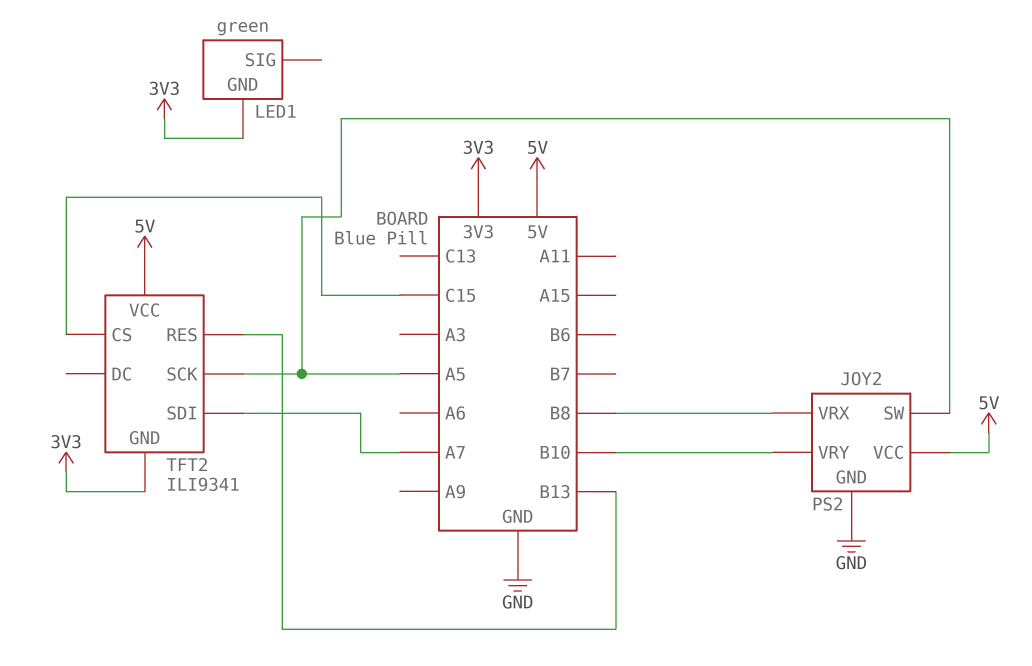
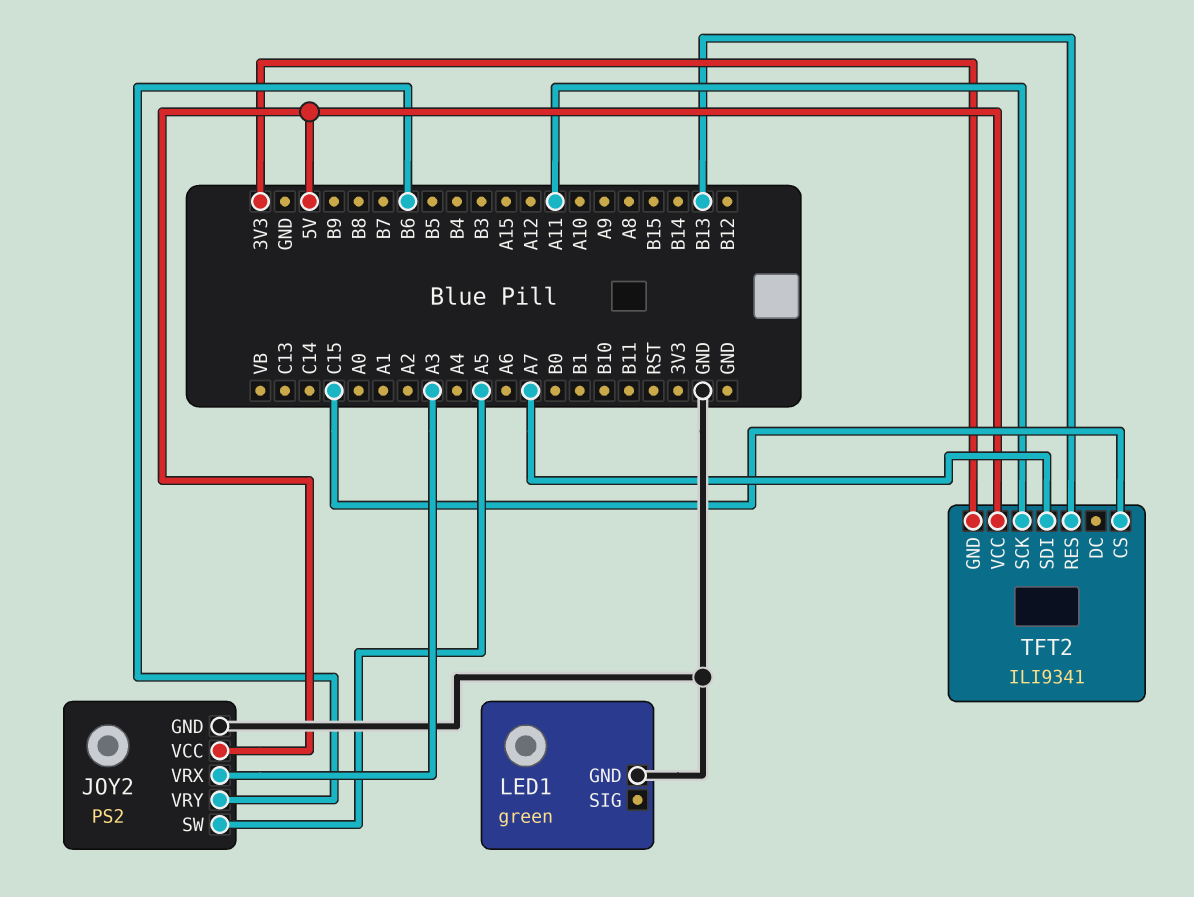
JOY2 pin VRX: B8 -> A3
JOY2 pin VRY: B10 -> B6
LED1 pin GND: 3V3 -> GND
TFT2 pin SCK: A5 -> A11

